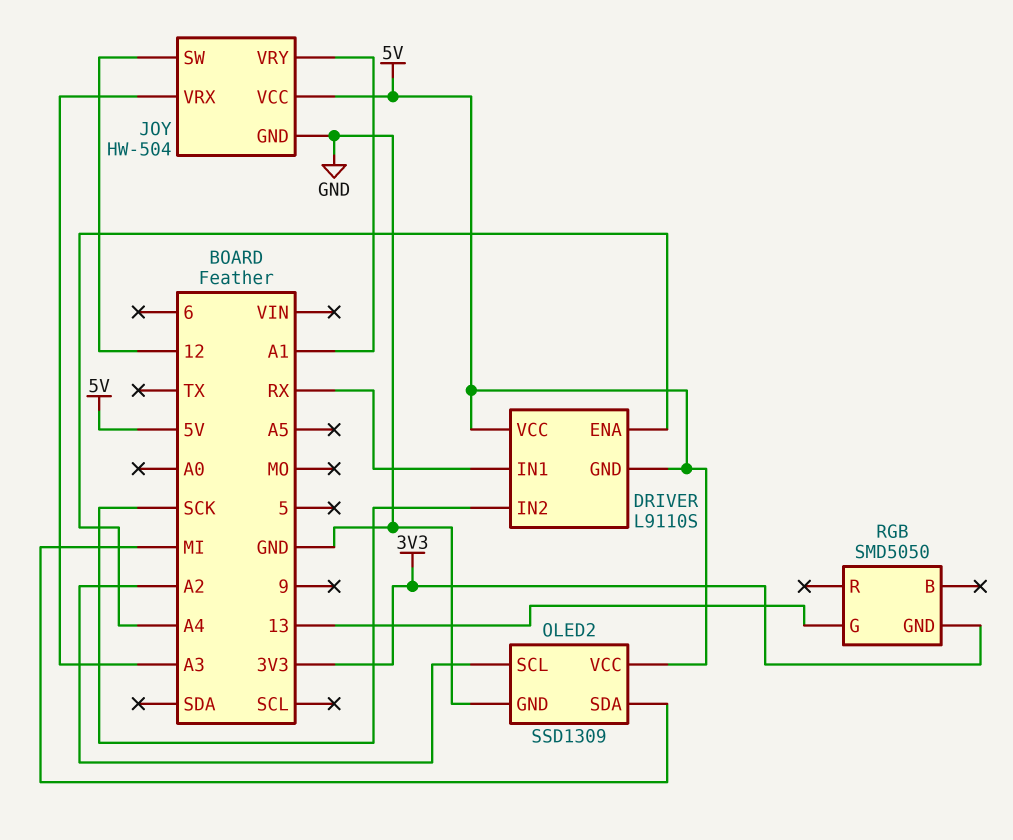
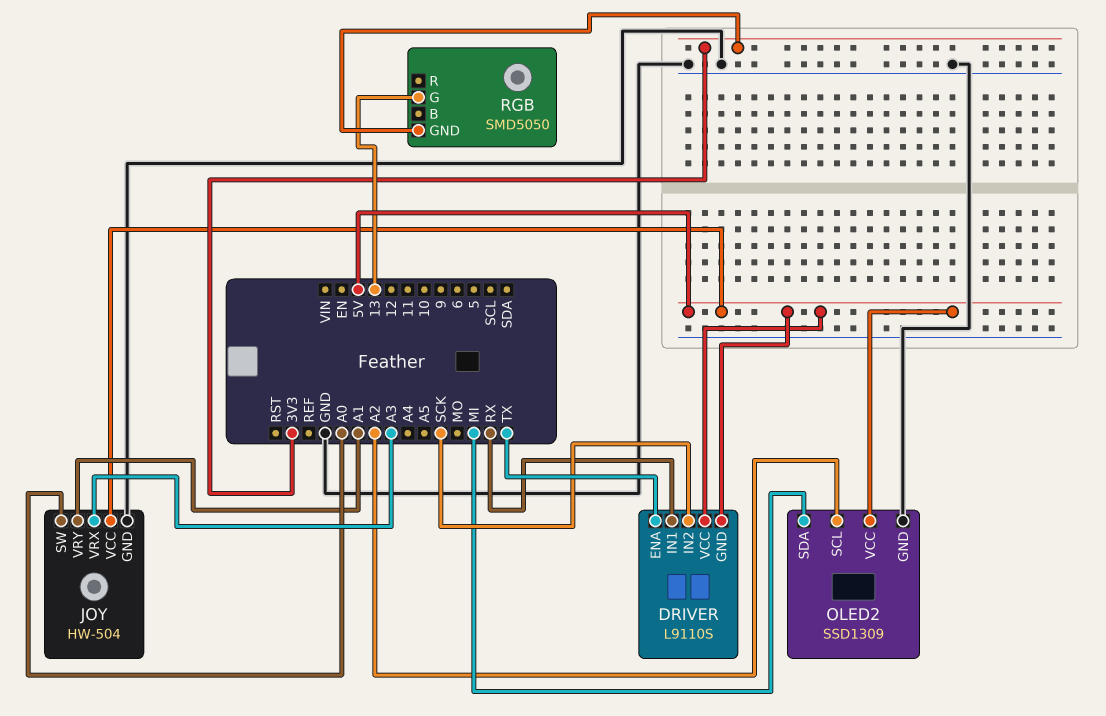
DRIVER pin ENA: A4 -> TX
JOY pin SW: 12 -> A0

